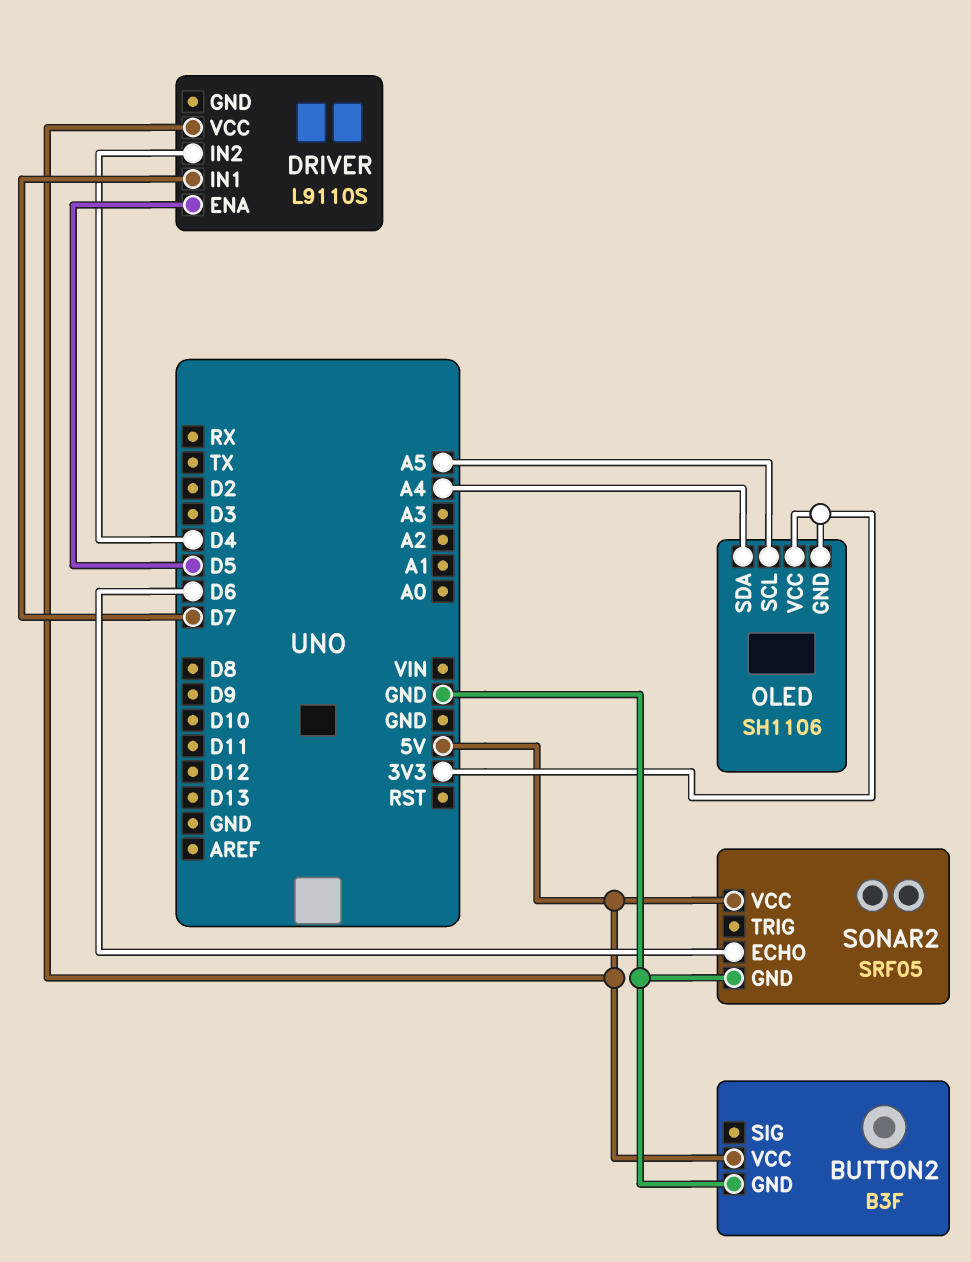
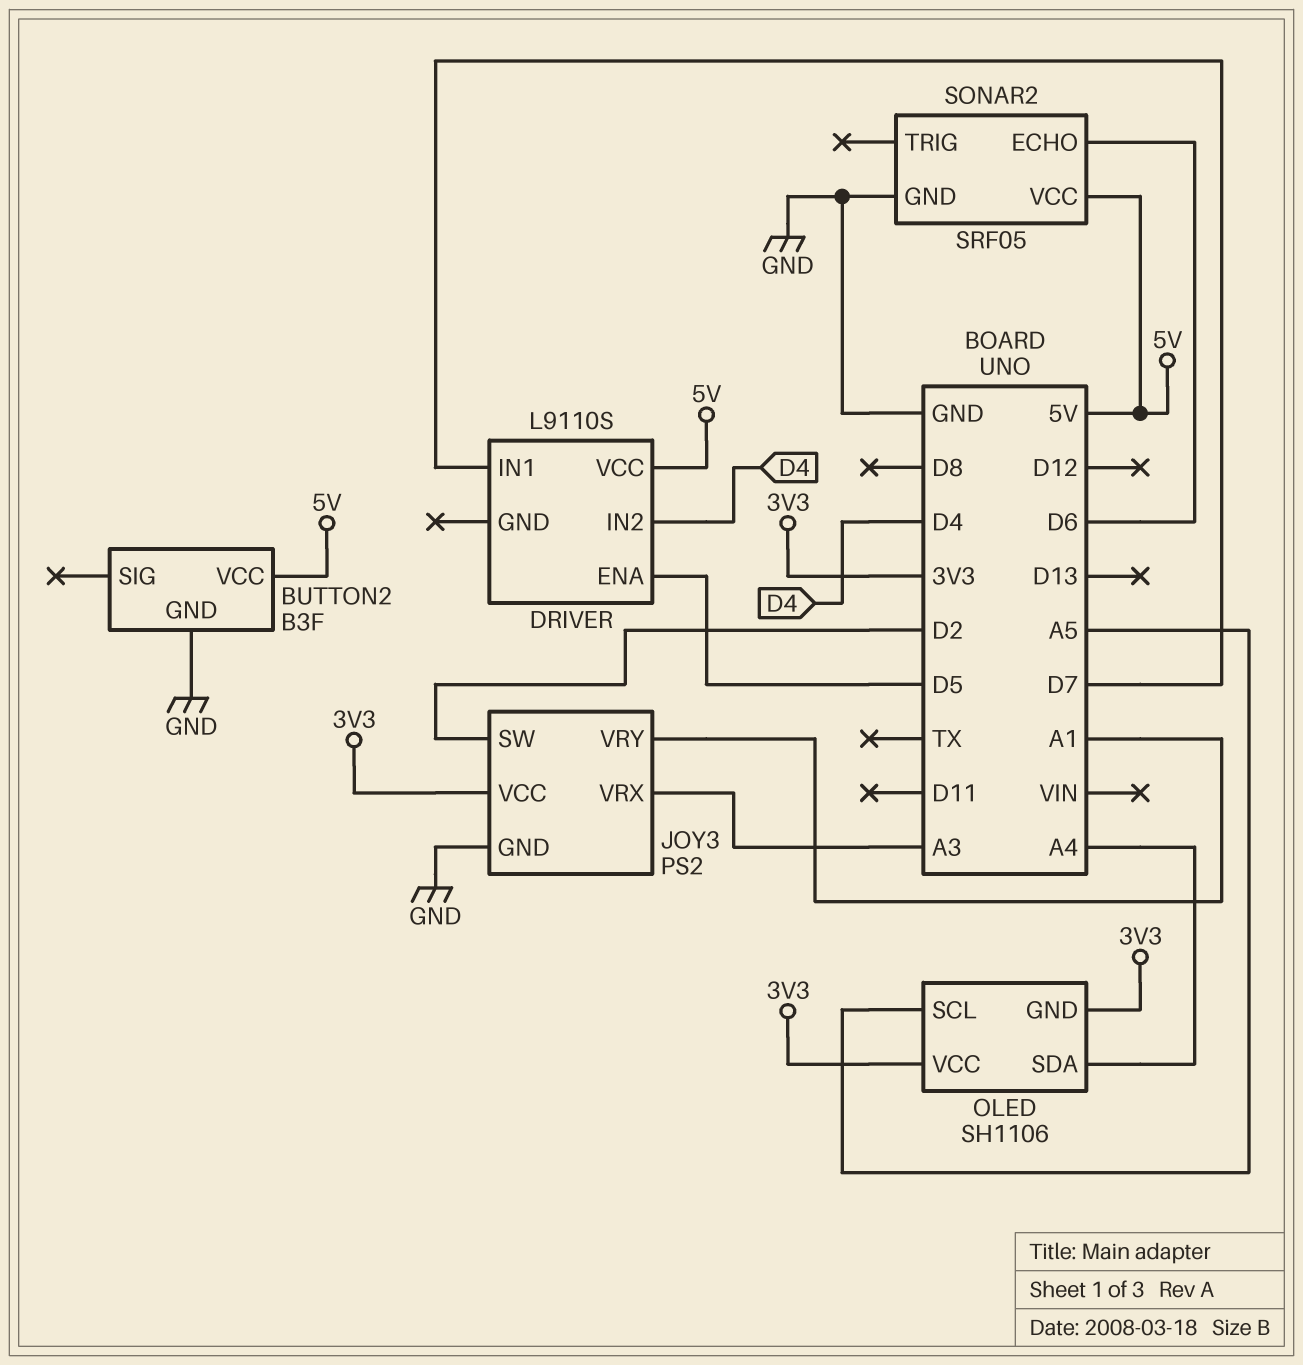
JOY3: none -> PS2
JOY3 pin GND: none -> GND
JOY3 pin SW: none -> D2
JOY3 pin VCC: none -> 3V3
JOY3 pin VRX: none -> A3
JOY3 pin VRY: none -> A1

